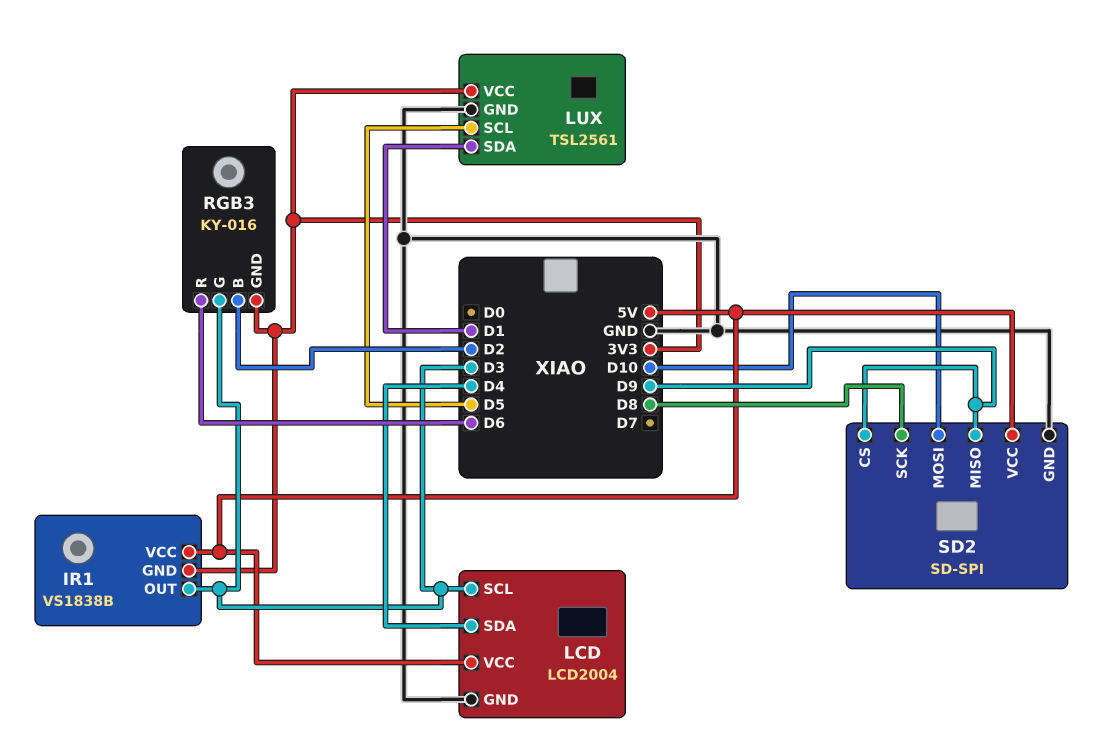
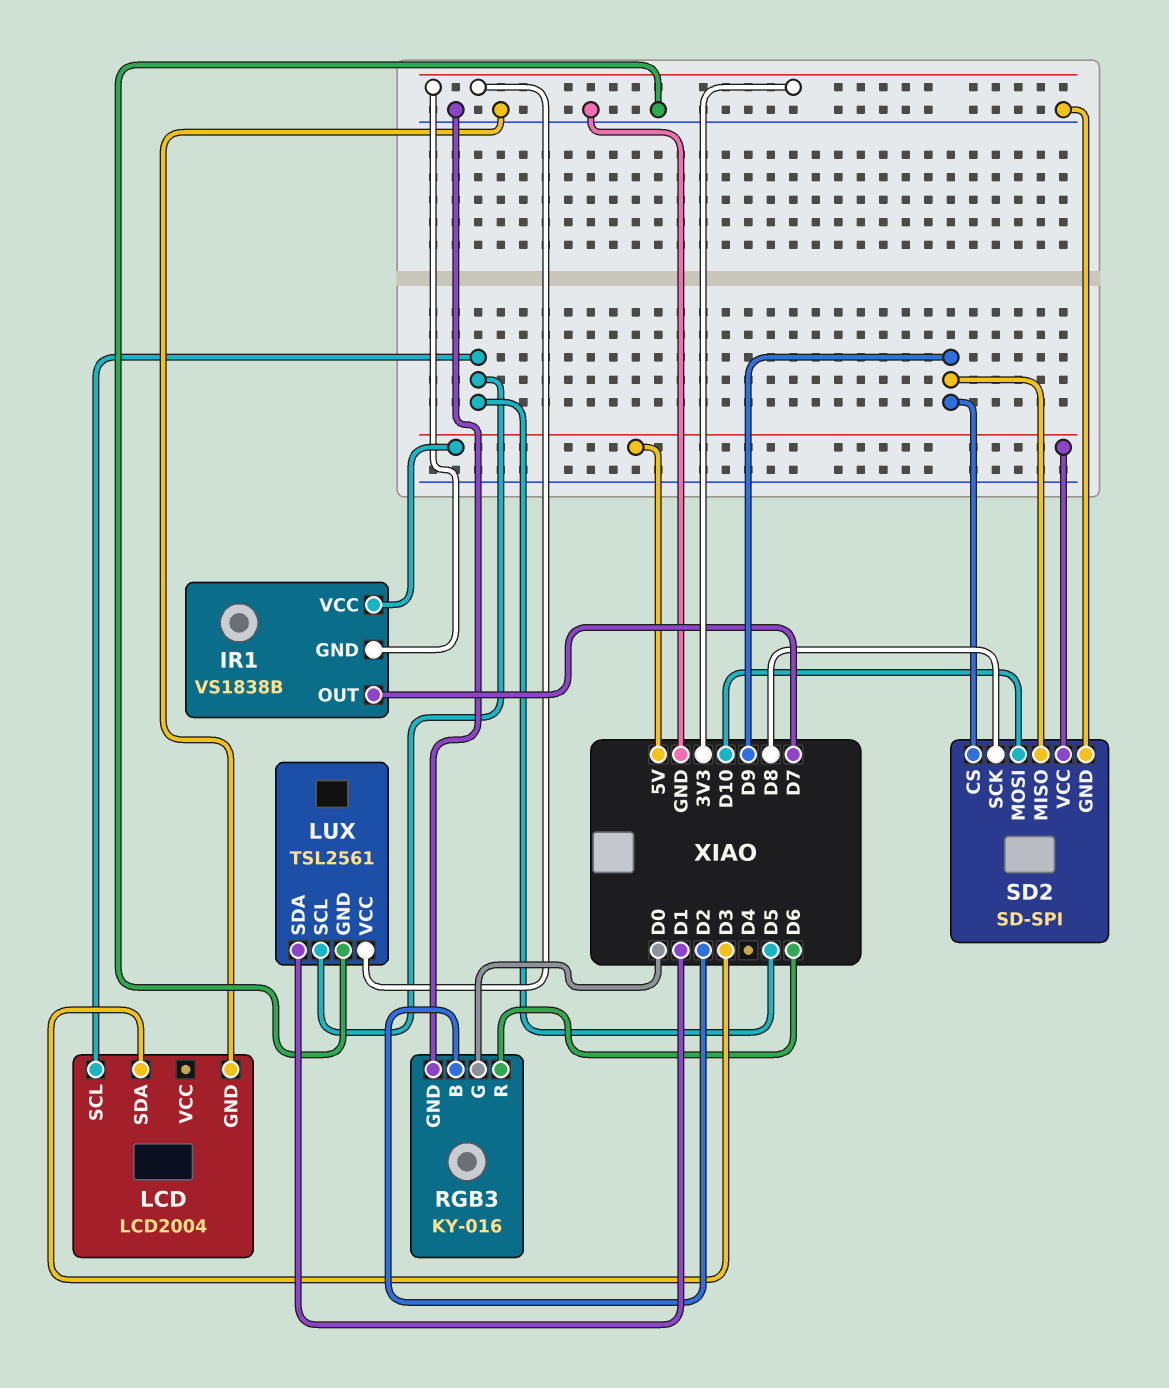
IR1 pin OUT: D3 -> D7
LCD pin SCL: D3 -> D5
LCD pin SDA: D4 -> D3
LCD pin VCC: 5V -> none
RGB3 pin G: D3 -> D0
RGB3 pin GND: 3V3 -> GND

